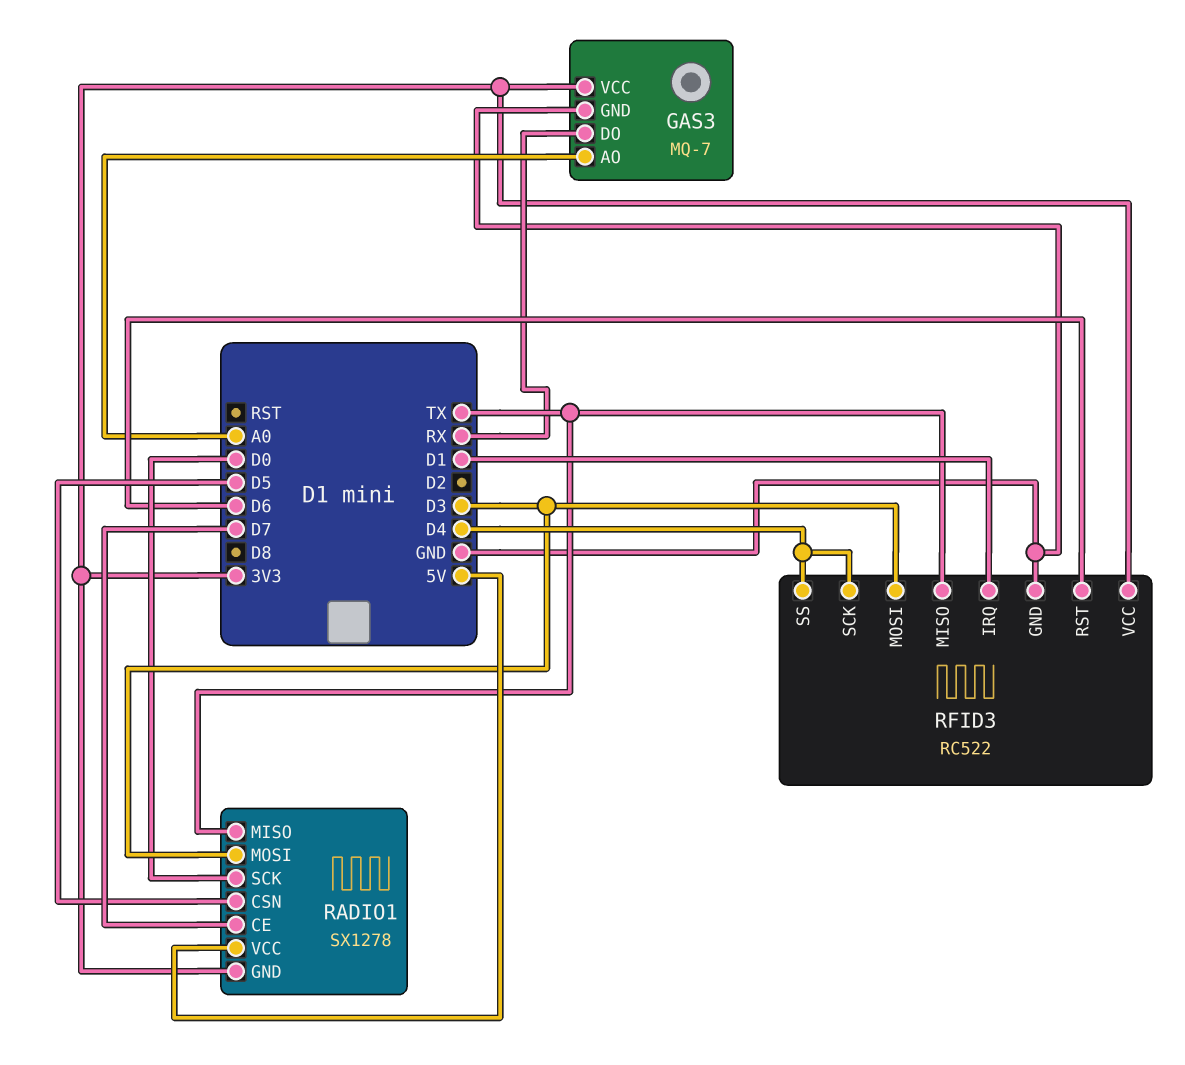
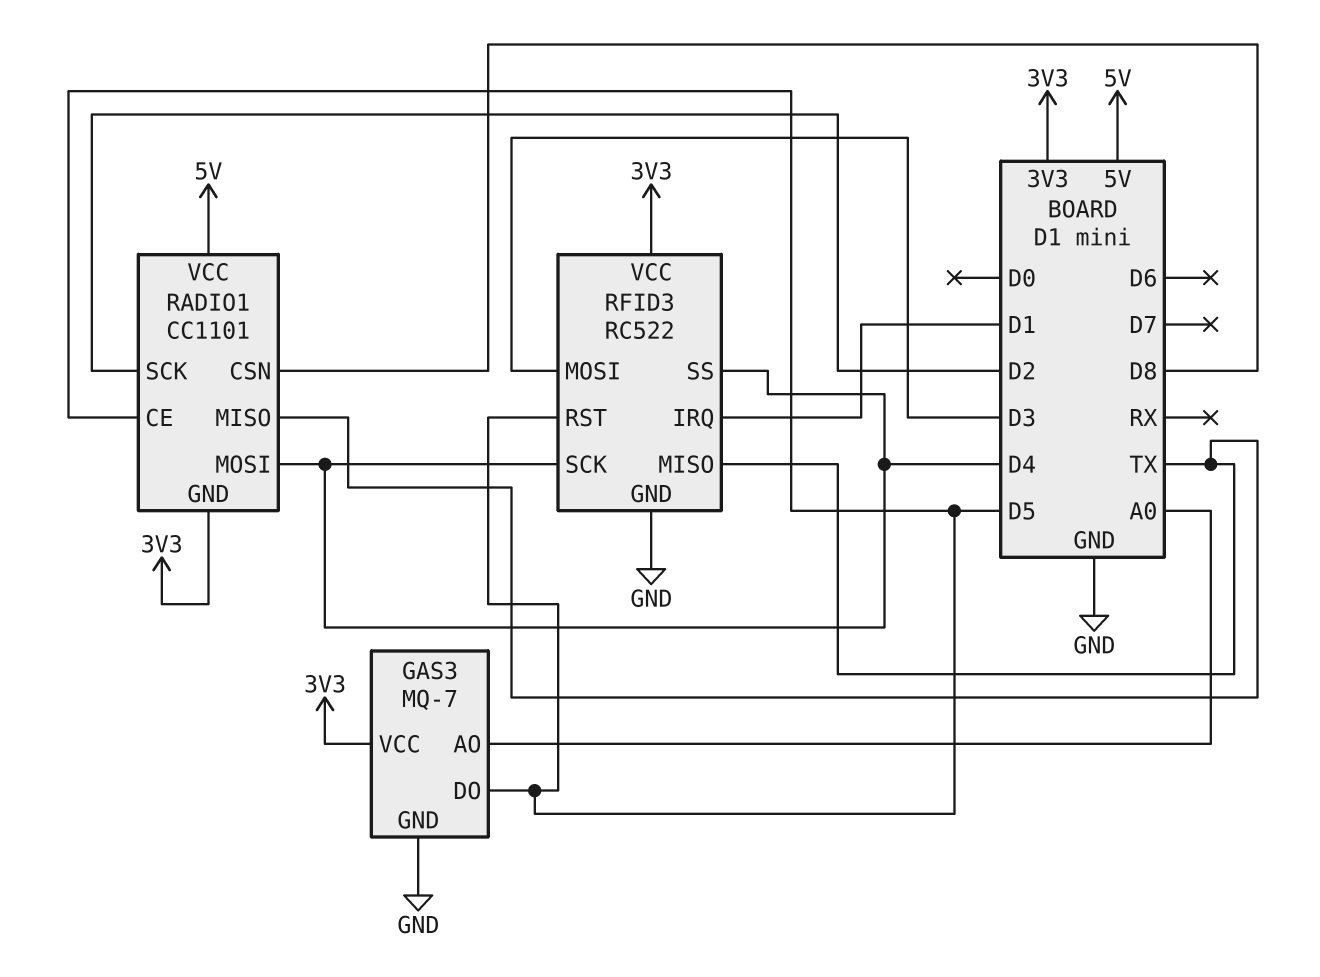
GAS3 pin DO: RX -> D5
RADIO1: SX1278 -> CC1101
RADIO1 pin CE: D7 -> D5
RADIO1 pin CSN: D5 -> D8
RADIO1 pin MOSI: D3 -> D4
RADIO1 pin SCK: D0 -> D2
RFID3 pin RST: D6 -> D5

